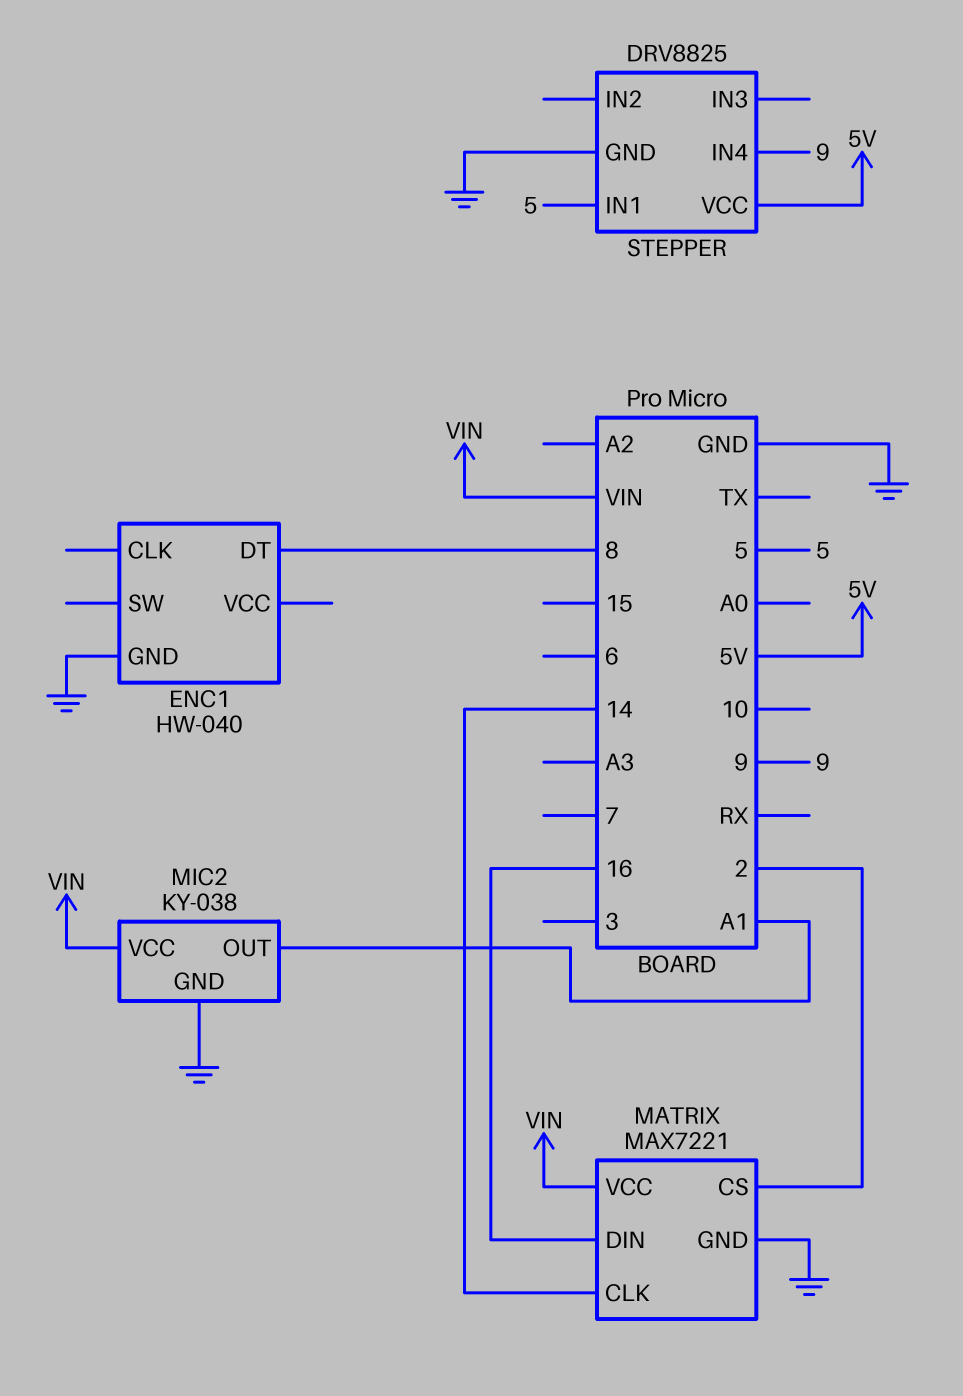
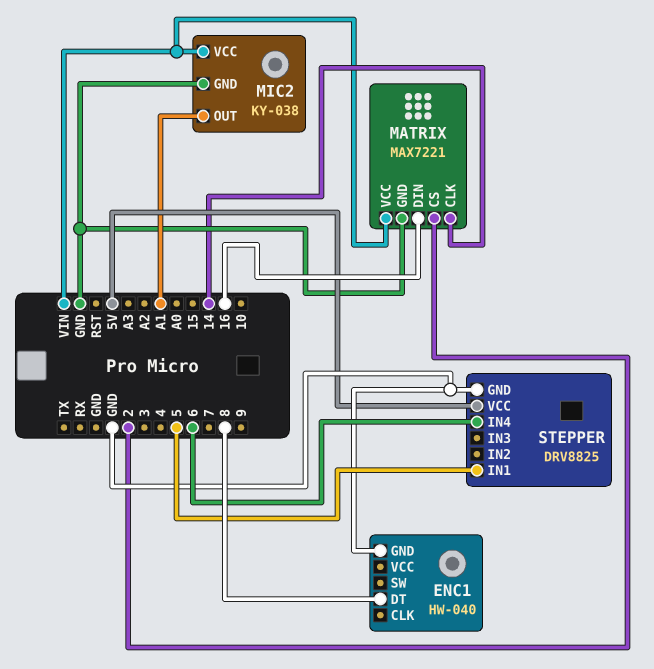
STEPPER pin IN4: 9 -> 6

